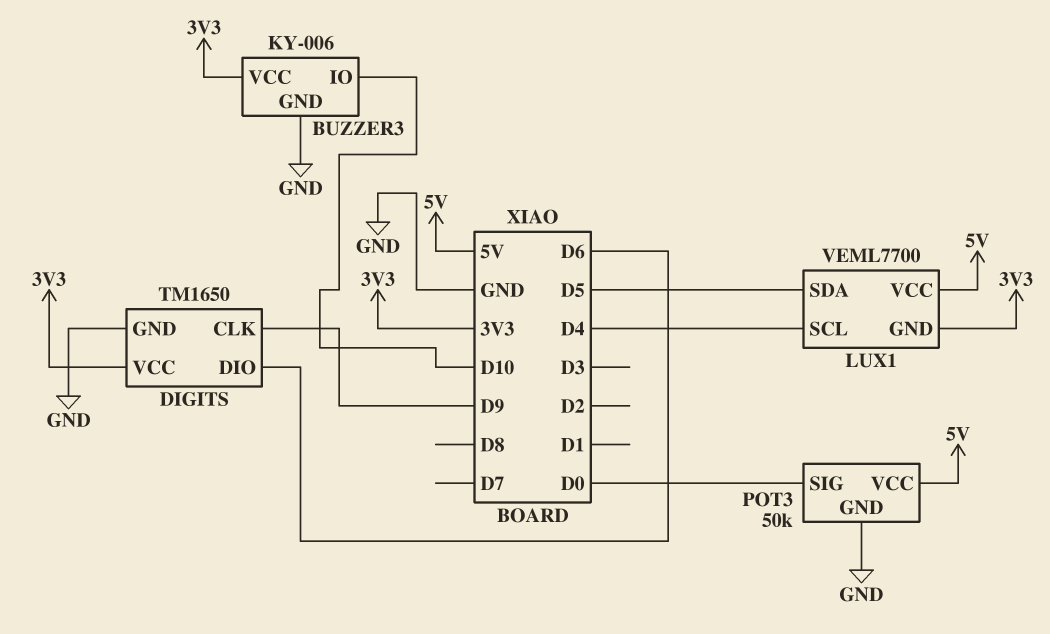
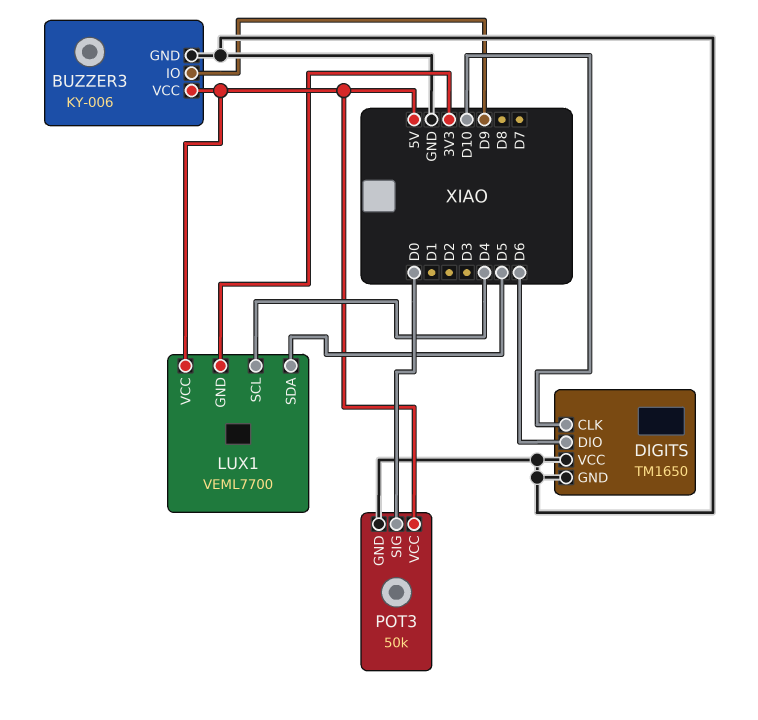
BUZZER3 pin IO: D10 -> D9
BUZZER3 pin VCC: 3V3 -> 5V
DIGITS pin CLK: D9 -> D10
DIGITS pin VCC: 3V3 -> GND

